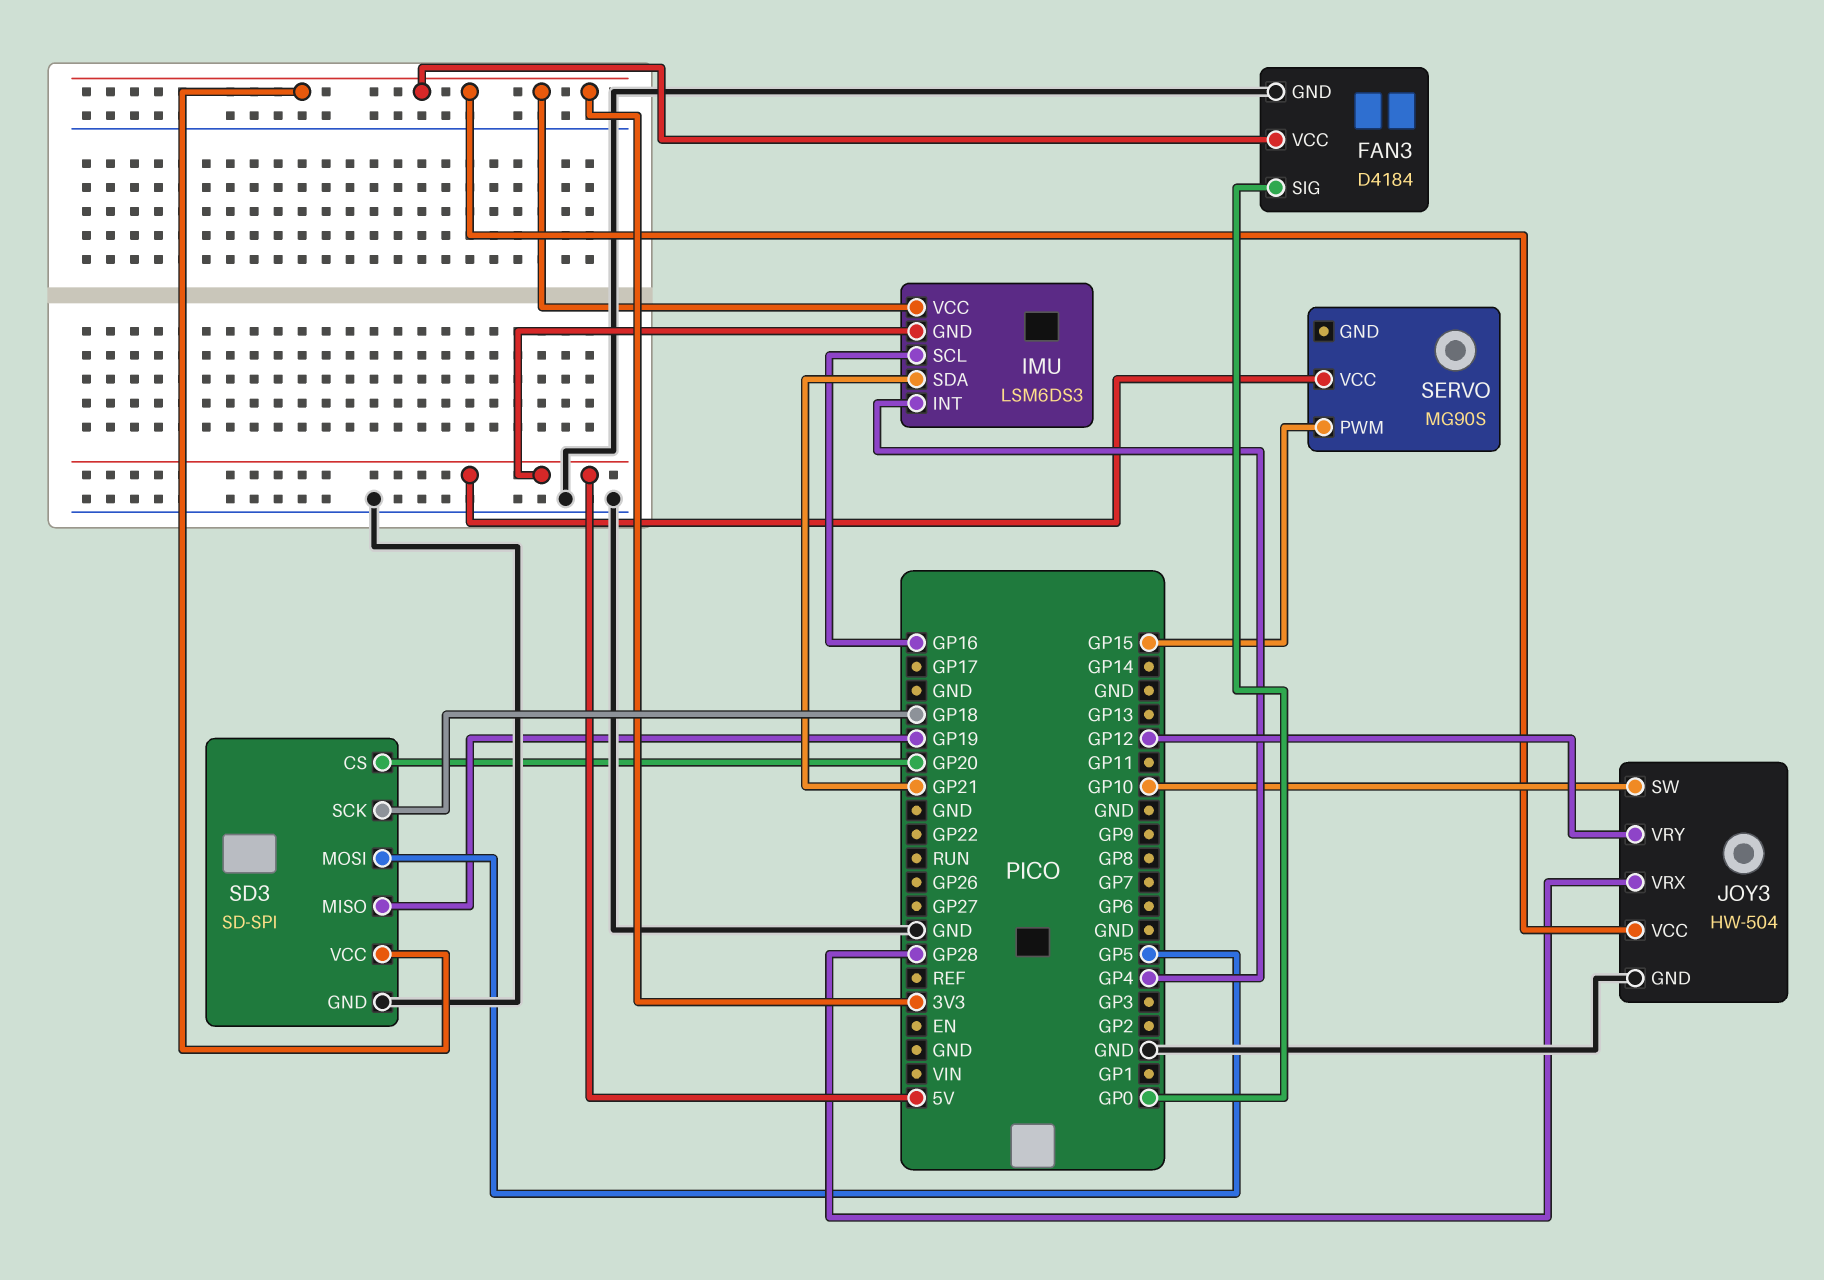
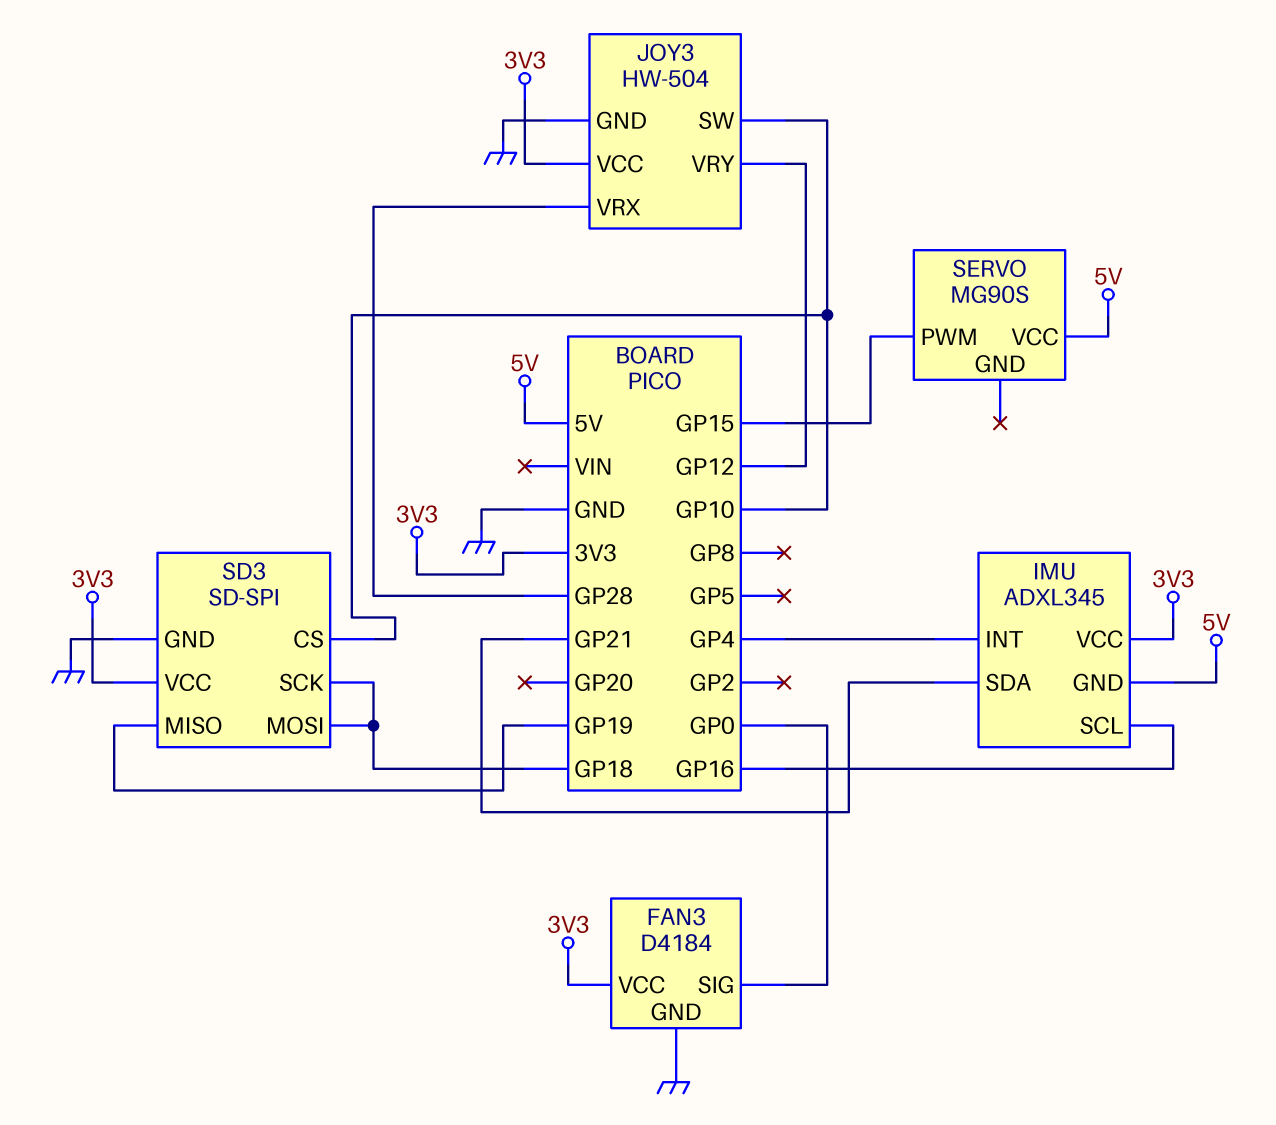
IMU: LSM6DS3 -> ADXL345
SD3 pin CS: GP20 -> GP10
SD3 pin MOSI: GP5 -> GP18

